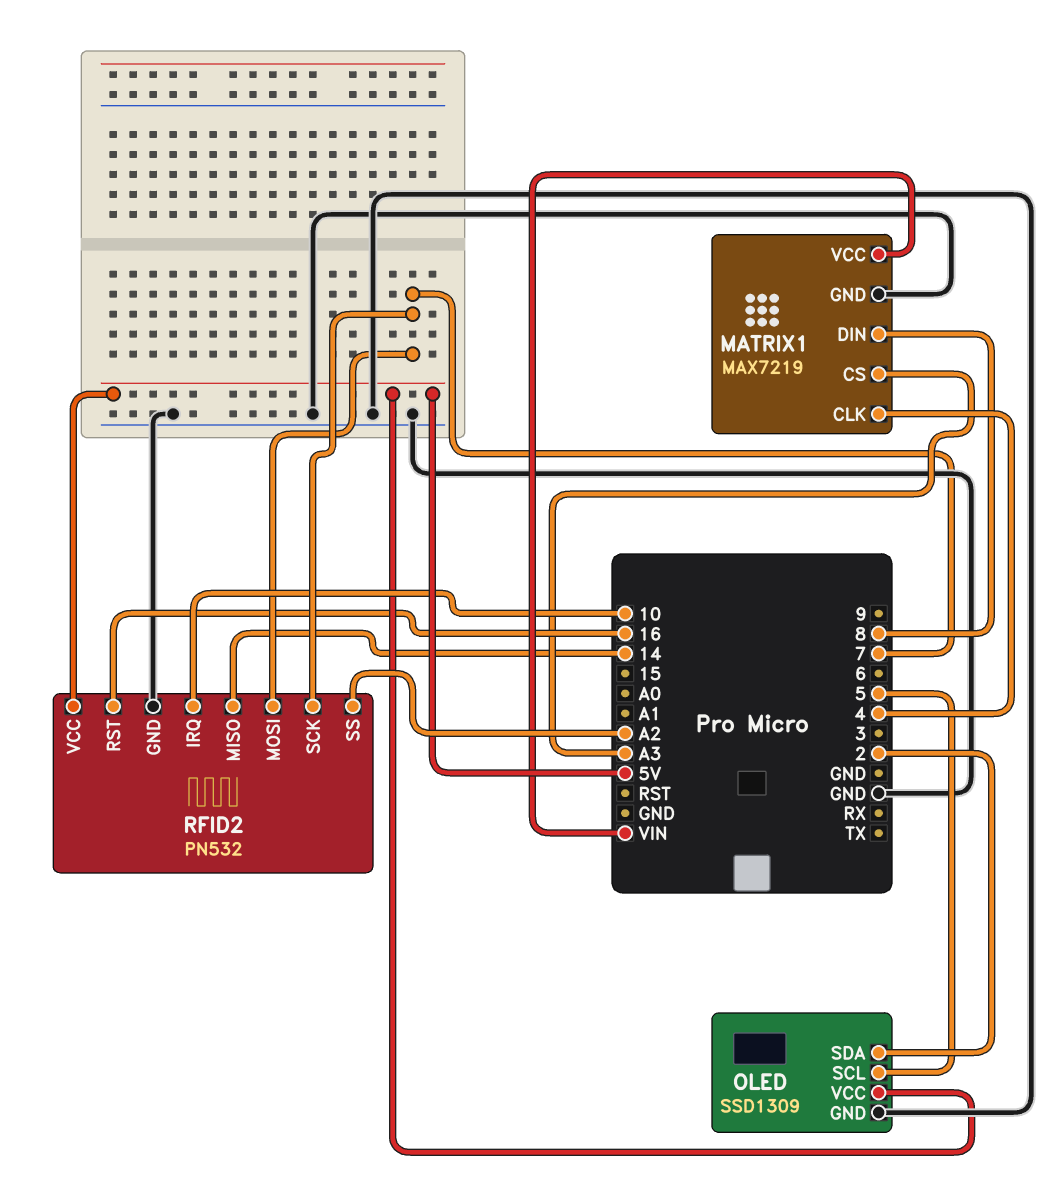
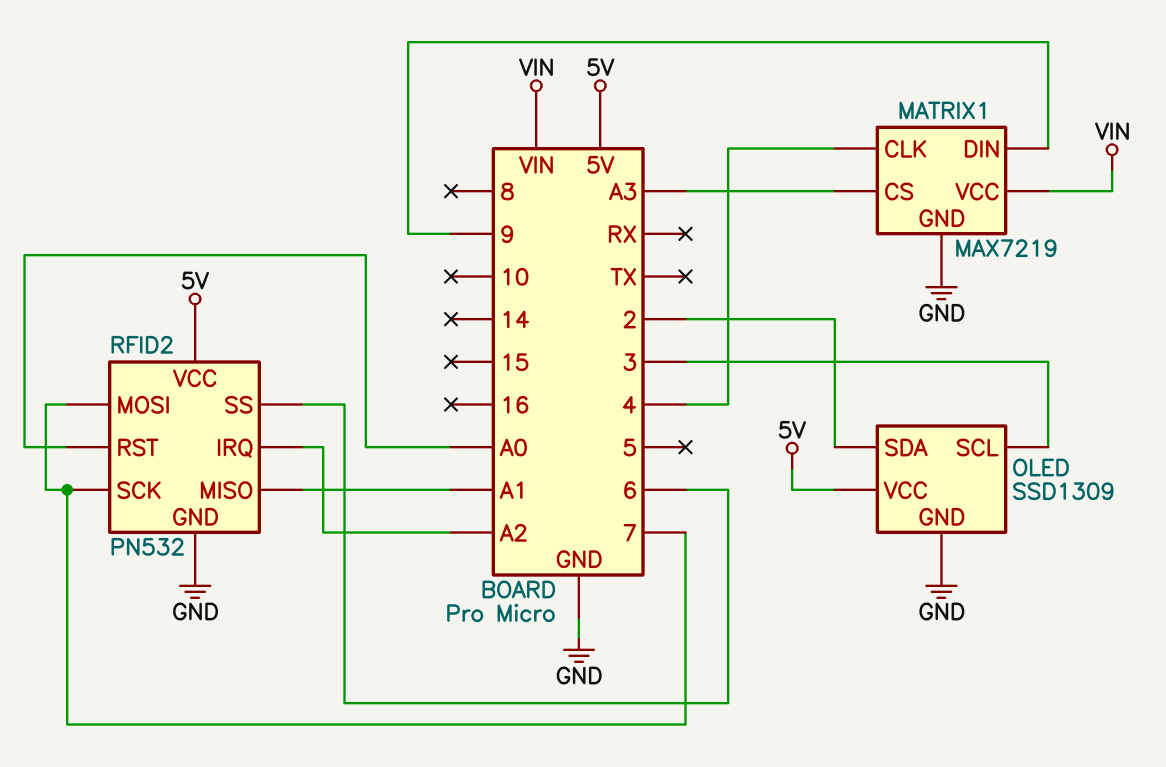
MATRIX1 pin DIN: 8 -> 9
OLED pin SCL: 5 -> 3
RFID2 pin IRQ: 10 -> A2
RFID2 pin MISO: 14 -> A1
RFID2 pin RST: 16 -> A0
RFID2 pin SS: A2 -> 6

